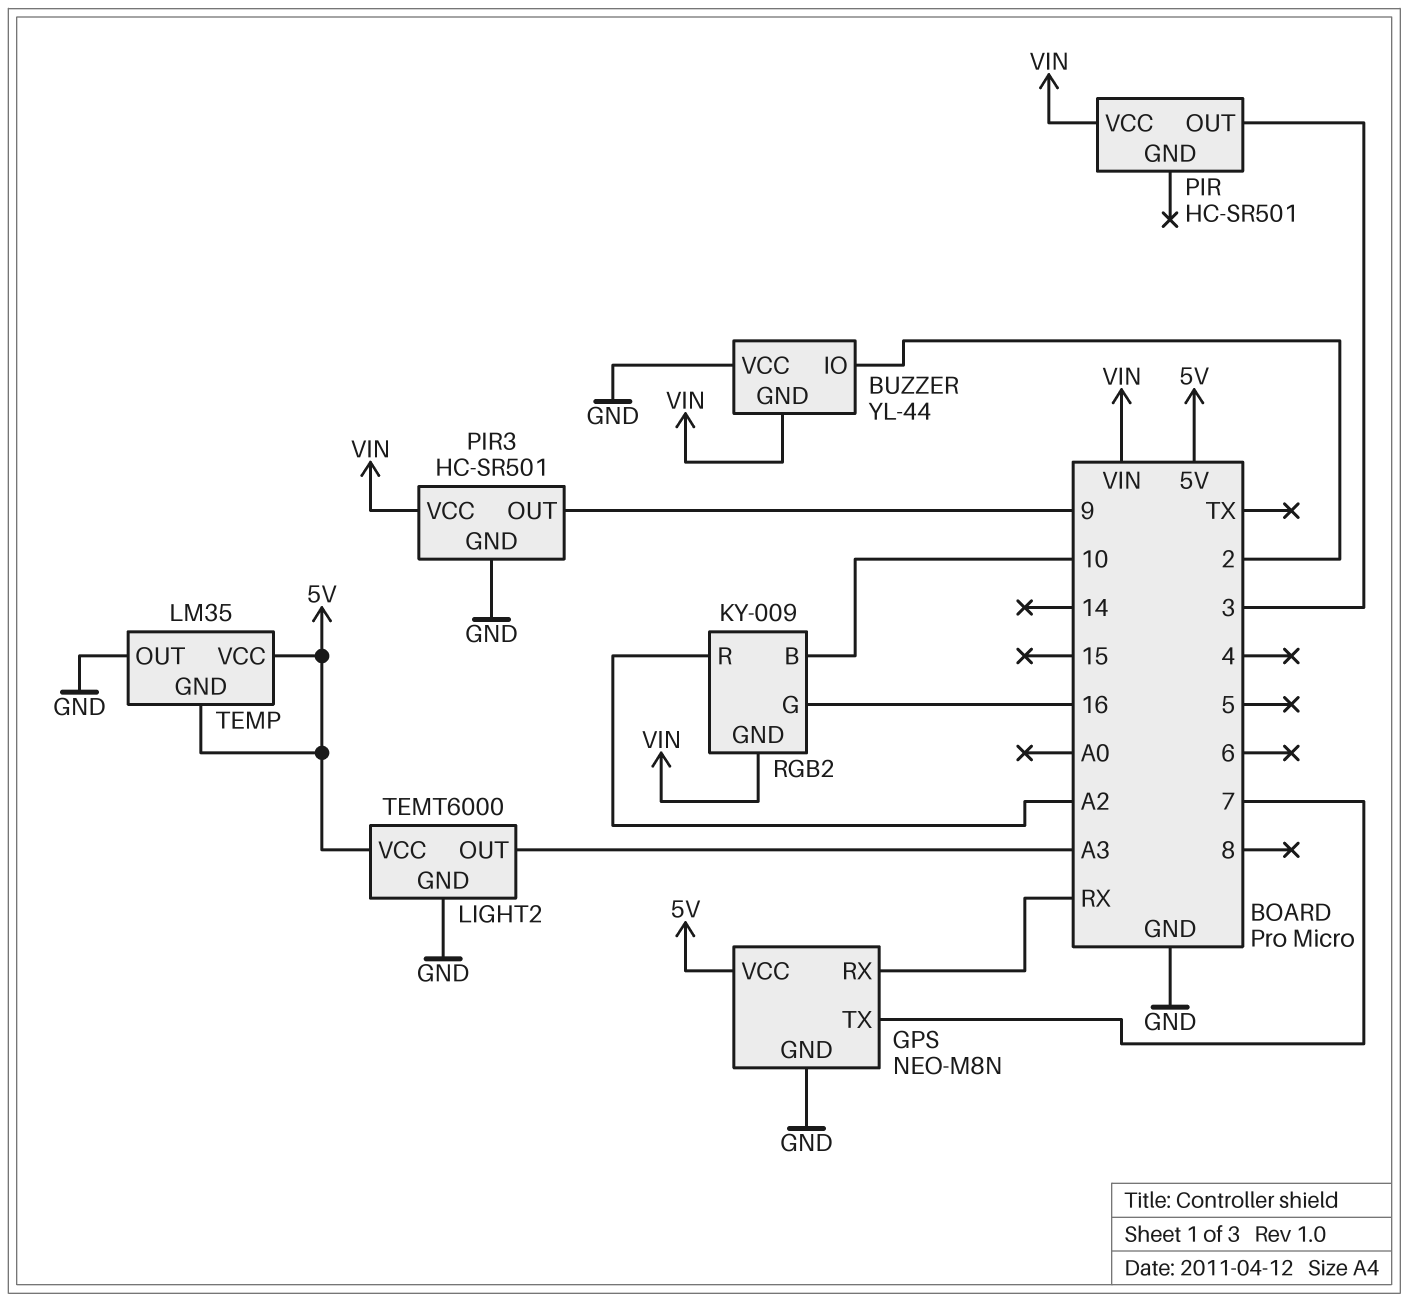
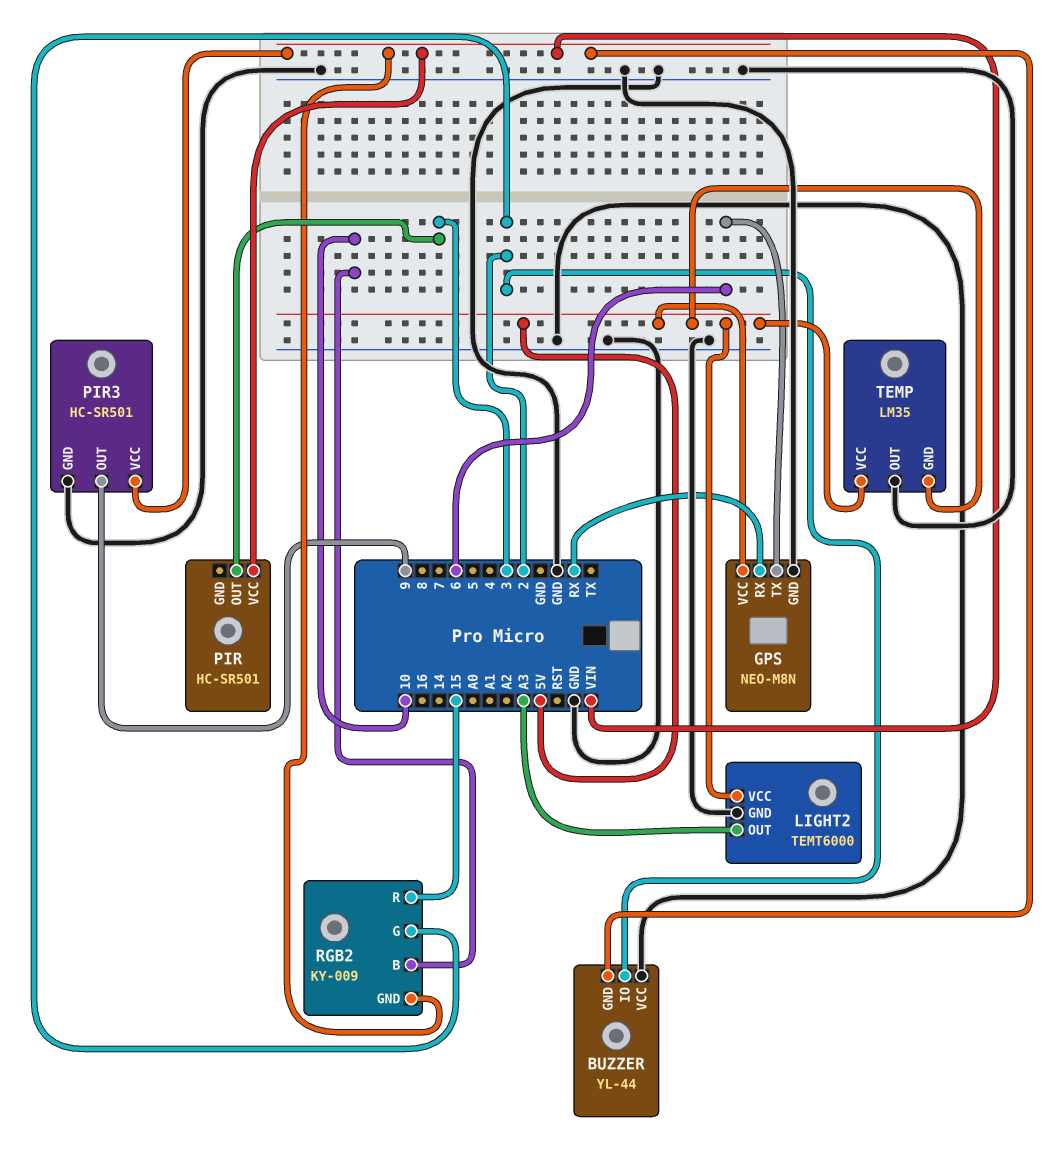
GPS pin TX: 7 -> 6
RGB2 pin G: 16 -> 2
RGB2 pin R: A2 -> 15

